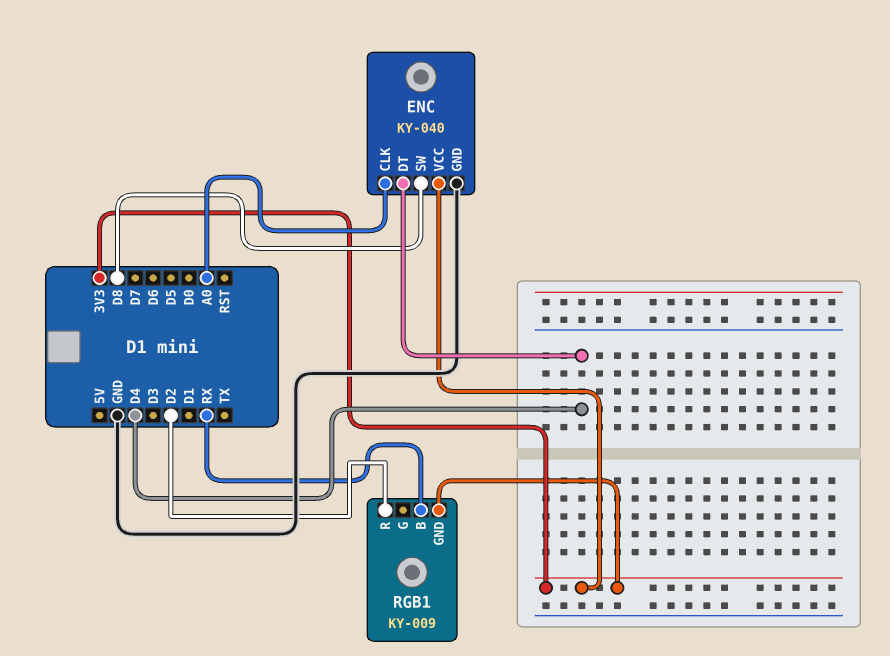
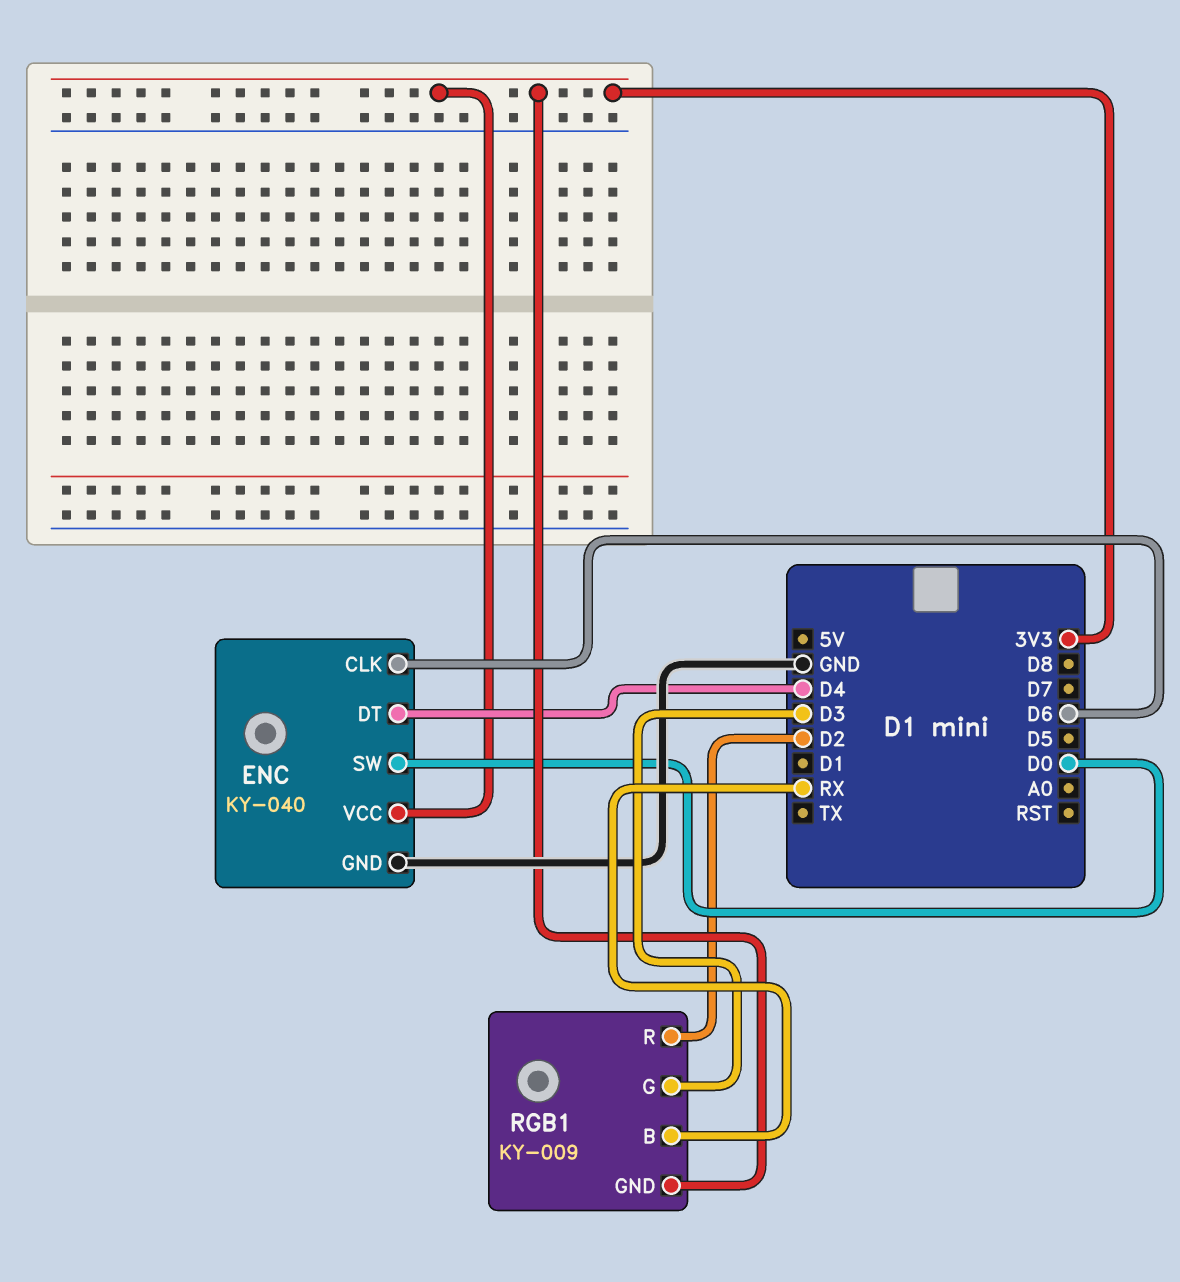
ENC pin CLK: A0 -> D6
ENC pin SW: D8 -> D0
RGB1 pin G: none -> D3

